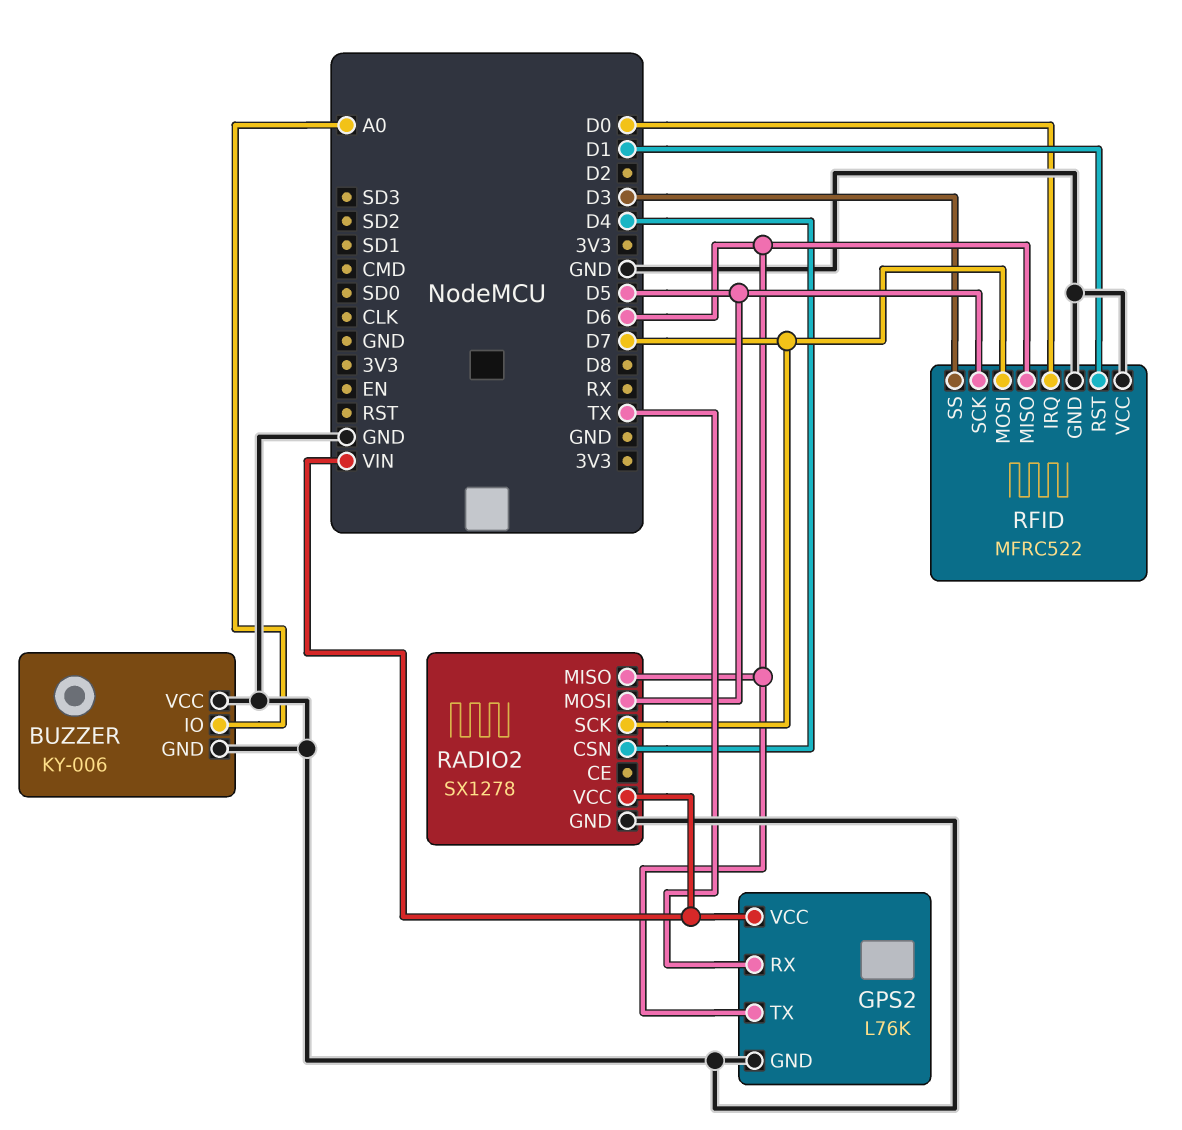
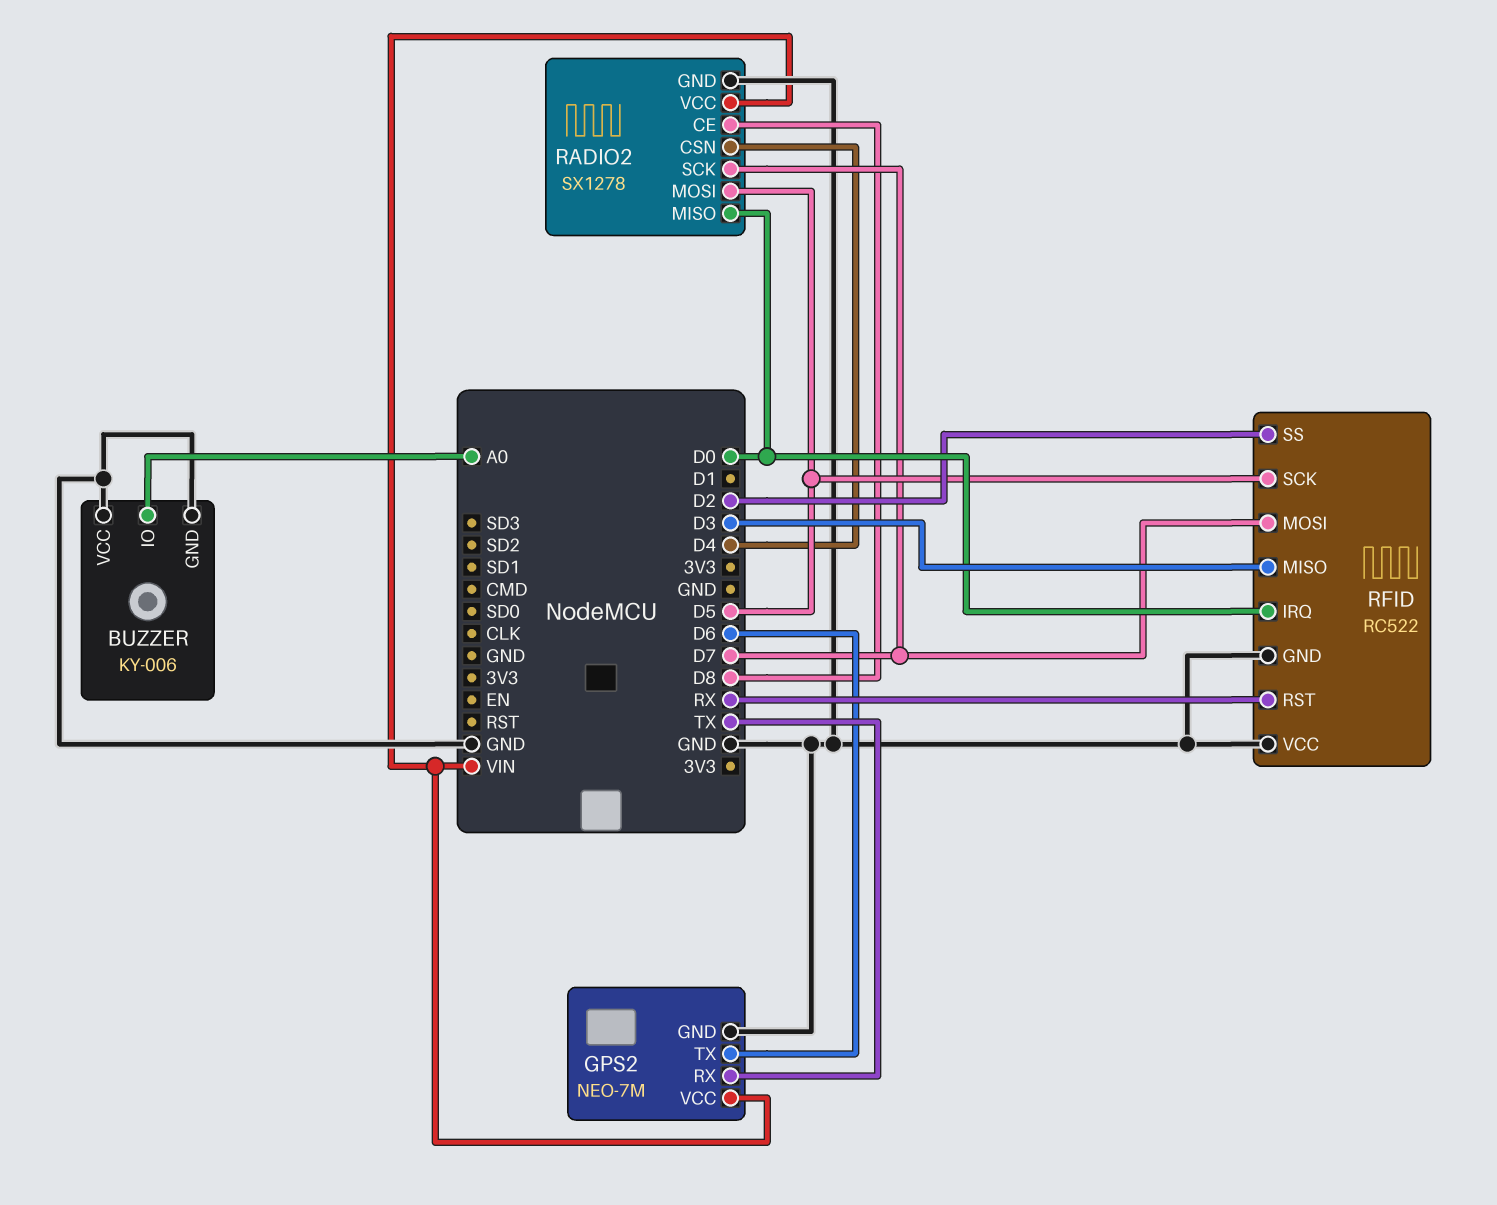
GPS2: L76K -> NEO-7M
RADIO2 pin CE: none -> D8
RADIO2 pin MISO: D6 -> D0
RFID: MFRC522 -> RC522
RFID pin MISO: D6 -> D3
RFID pin RST: D1 -> RX
RFID pin SS: D3 -> D2

